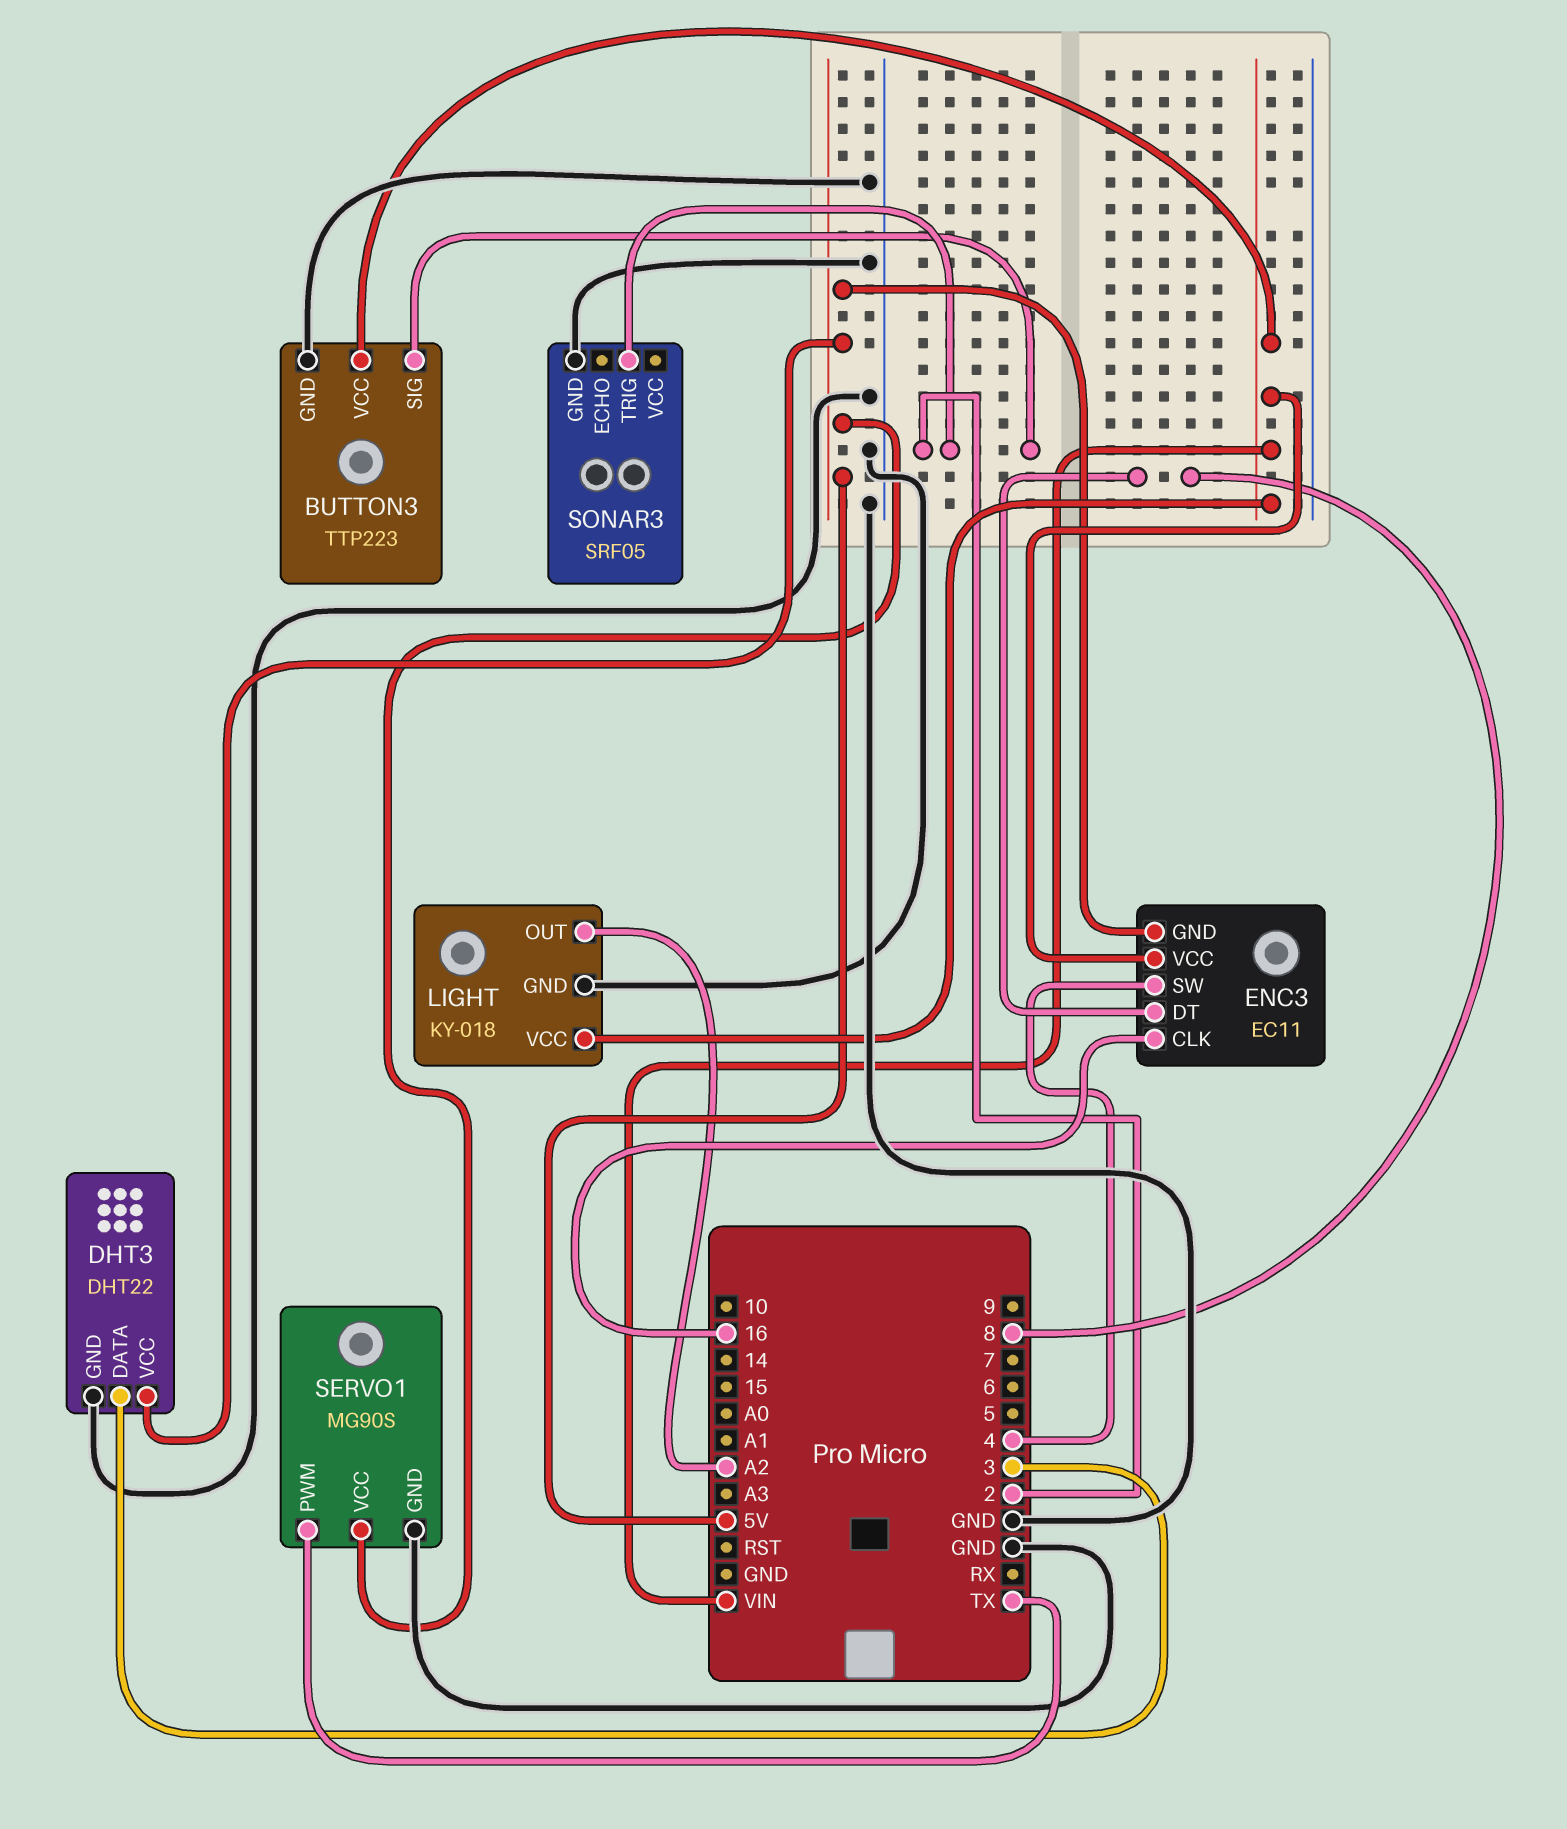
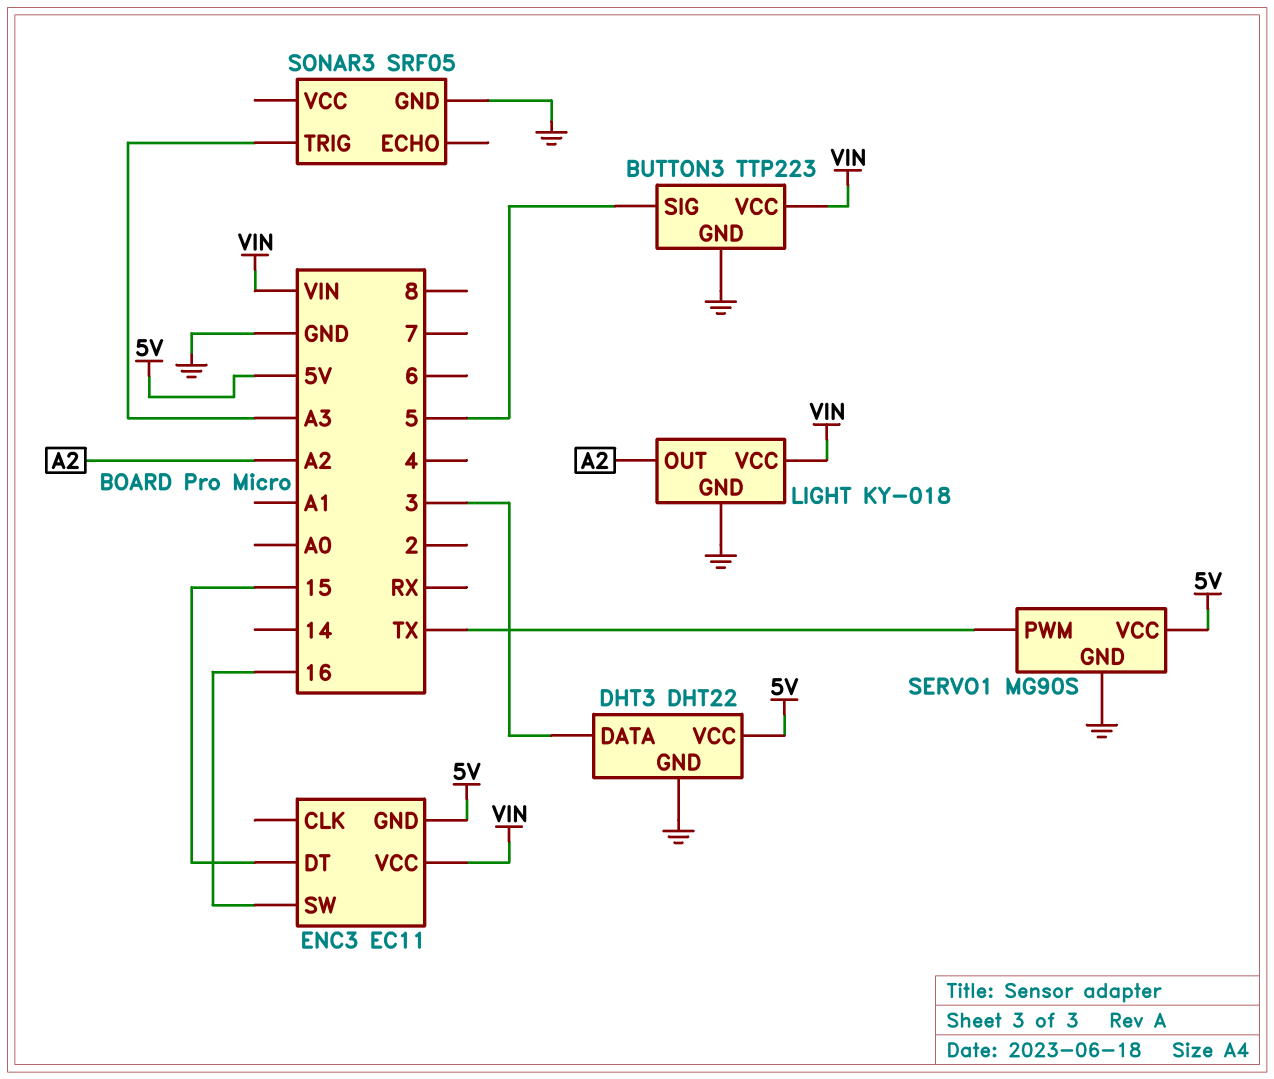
BUTTON3 pin SIG: 2 -> 5
ENC3 pin CLK: 16 -> none
ENC3 pin DT: 8 -> 15
ENC3 pin SW: 4 -> 16
SONAR3 pin TRIG: 2 -> A3

